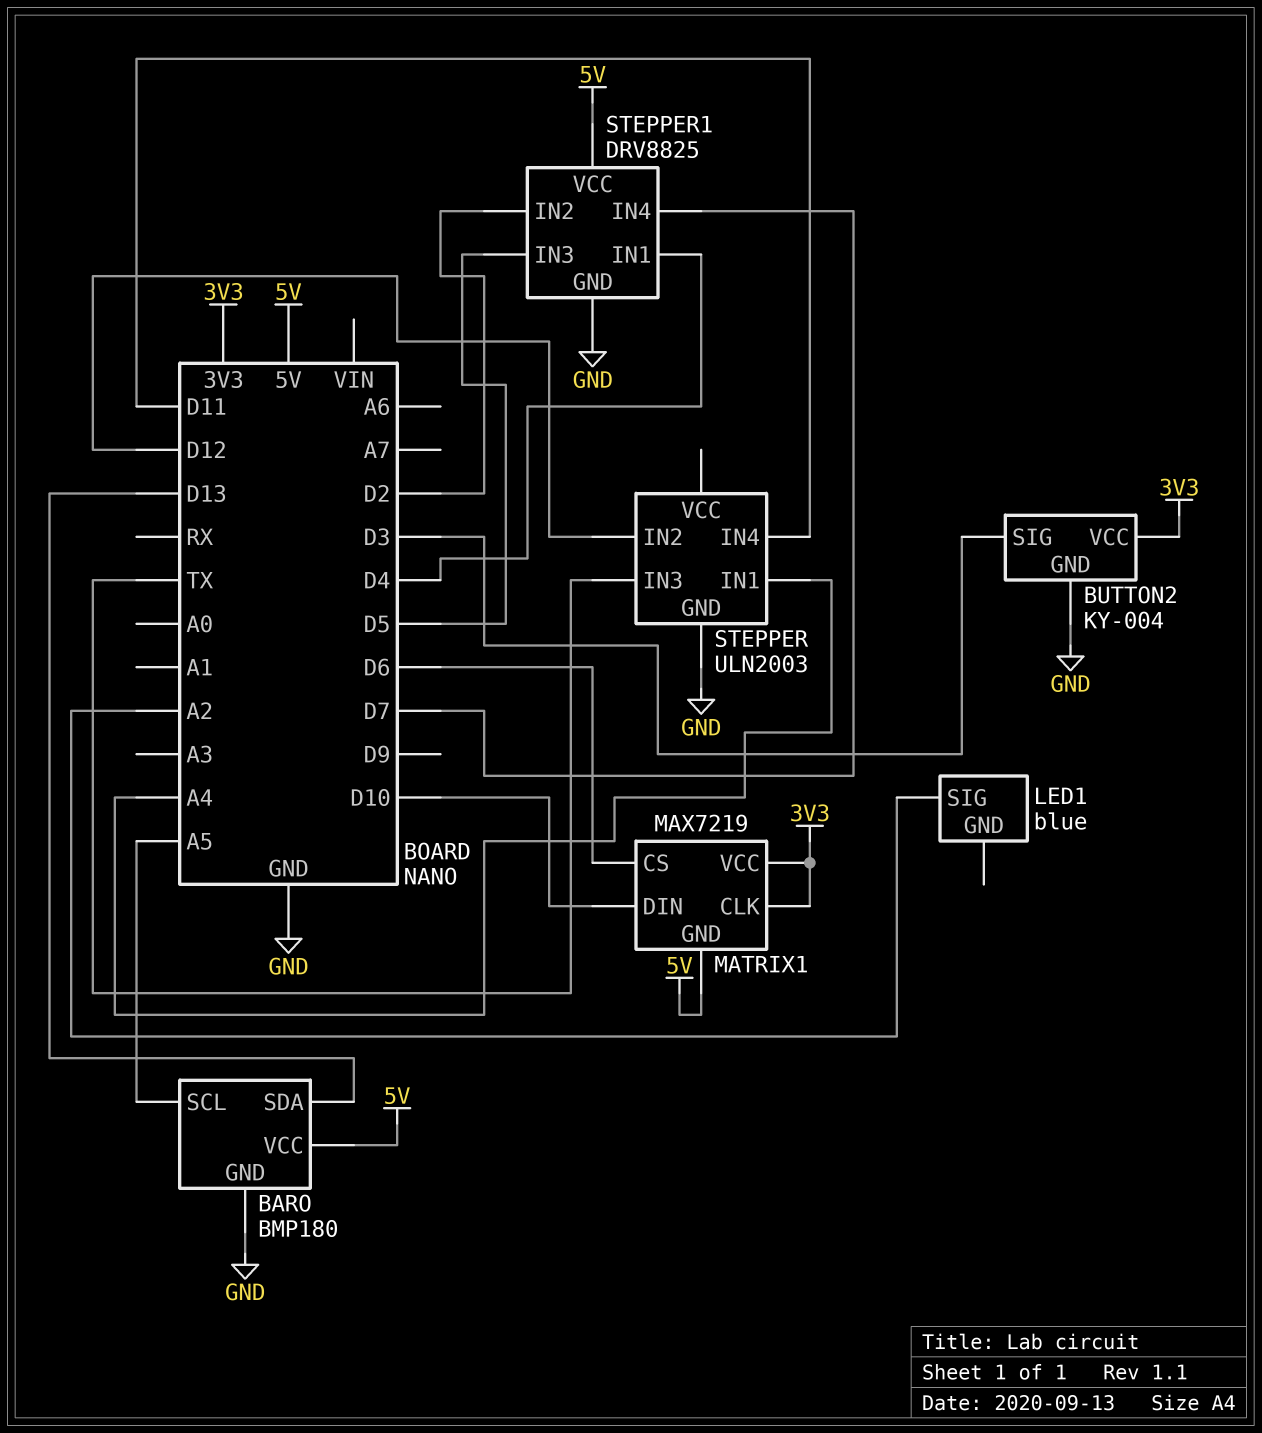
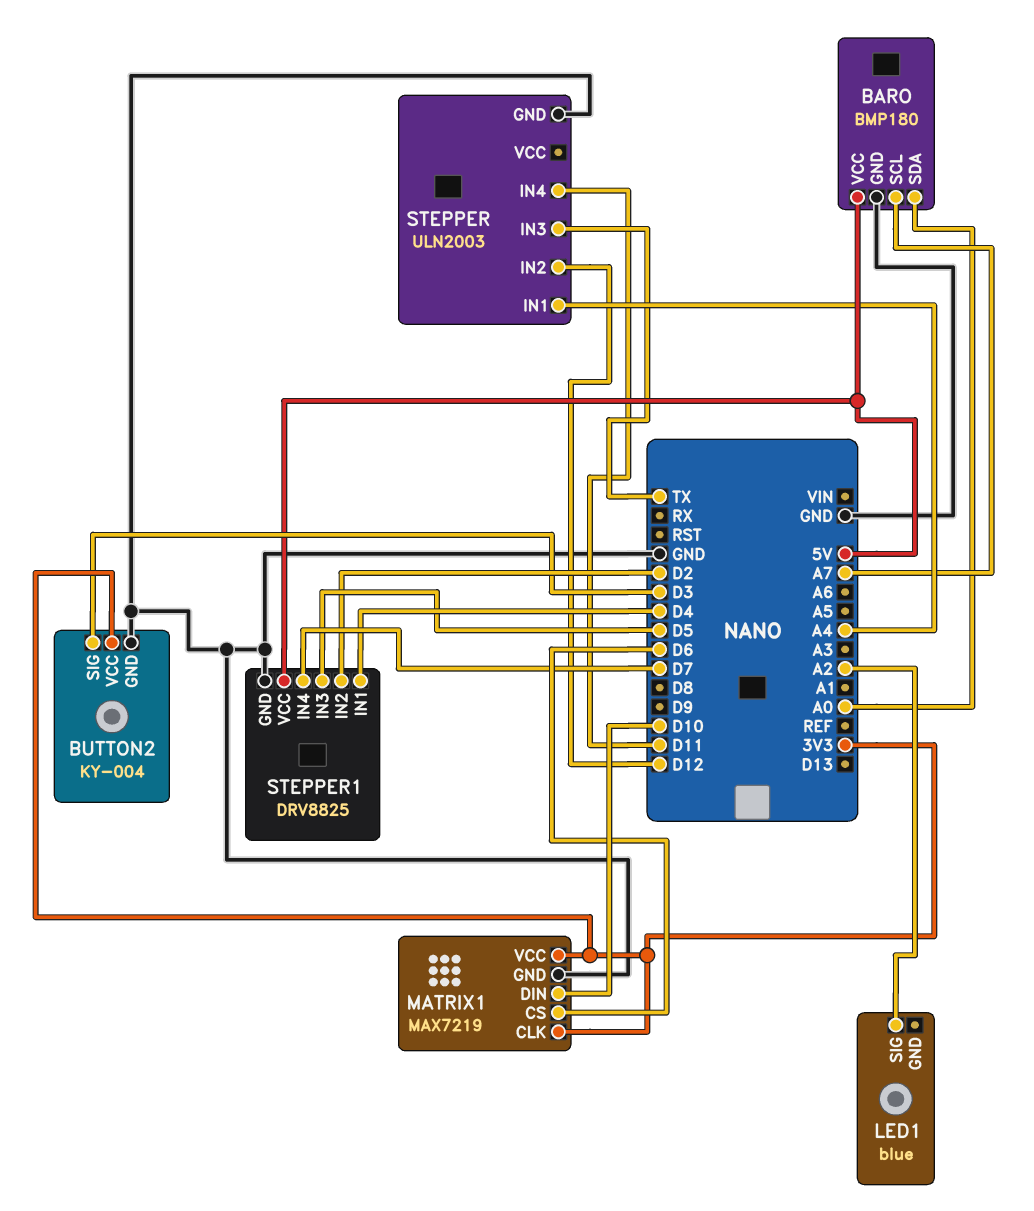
BARO pin SCL: A5 -> A7
BARO pin SDA: D13 -> A0
MATRIX1 pin GND: 5V -> GND

